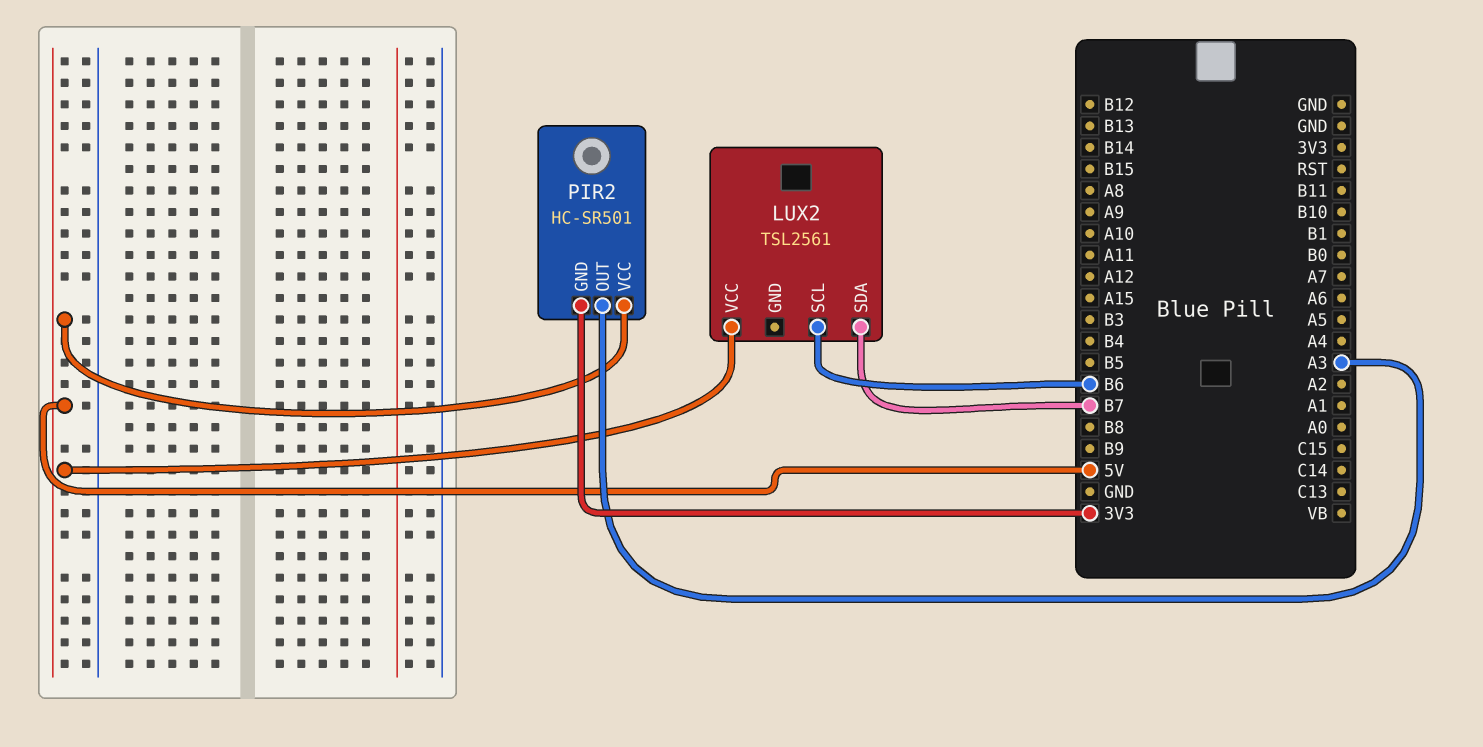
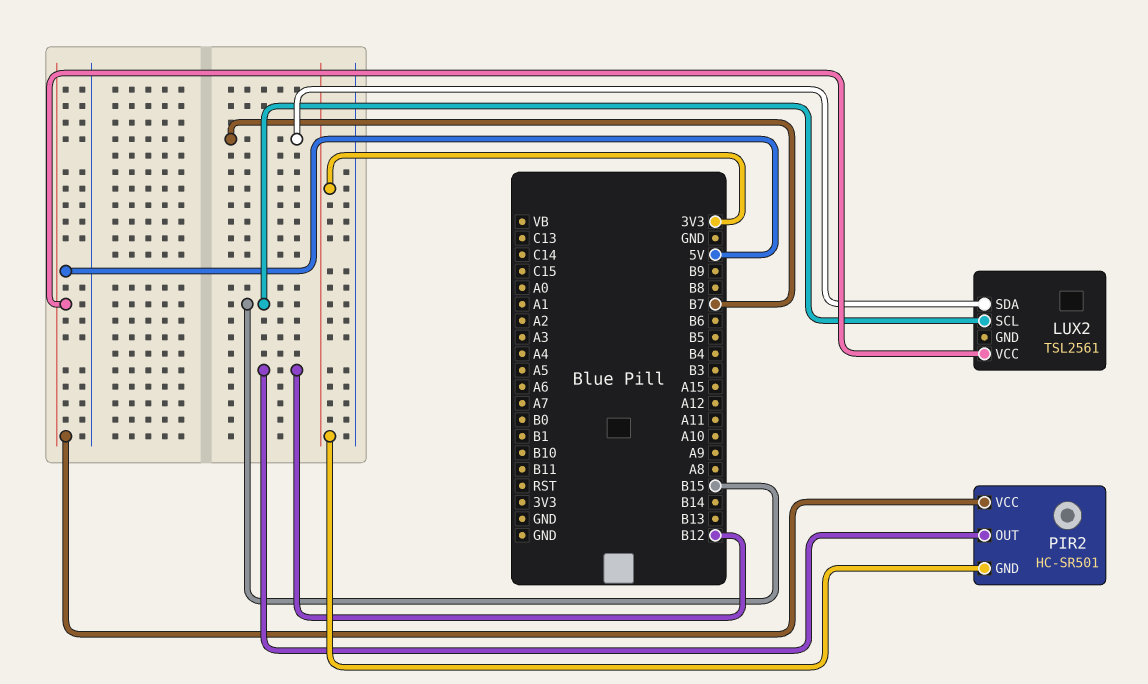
LUX2 pin SCL: B6 -> B15
PIR2 pin OUT: A3 -> B12

